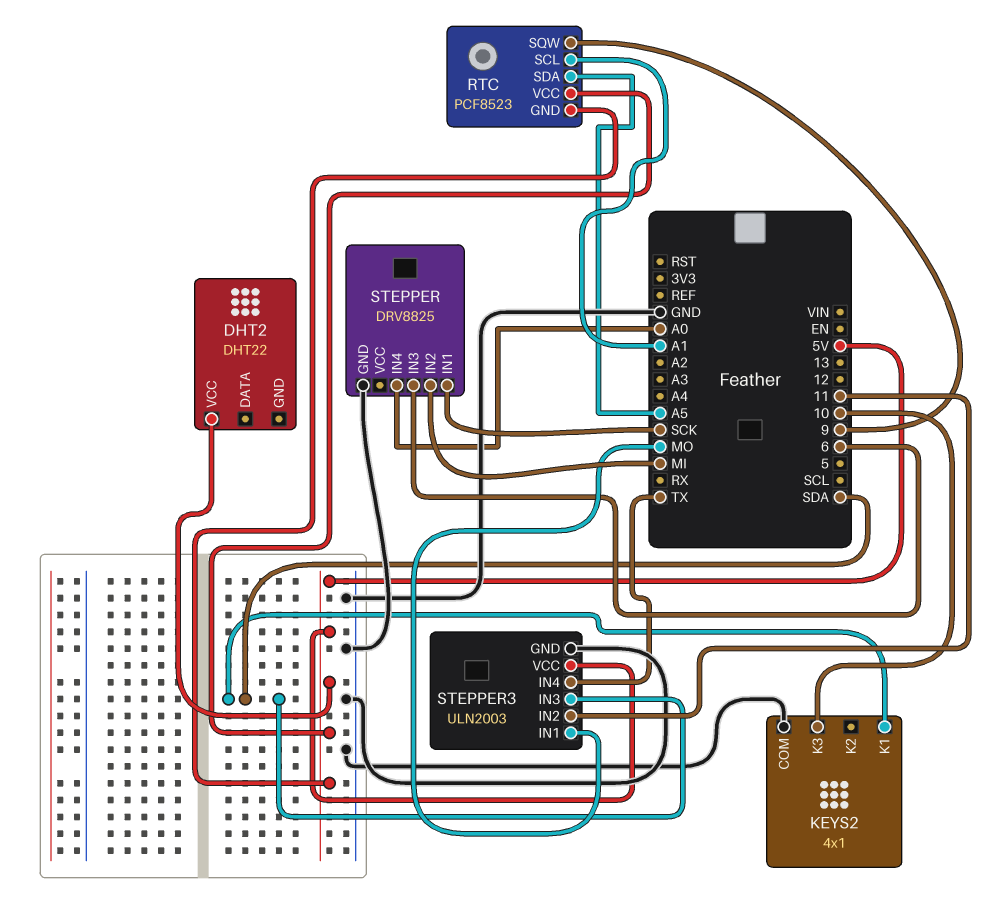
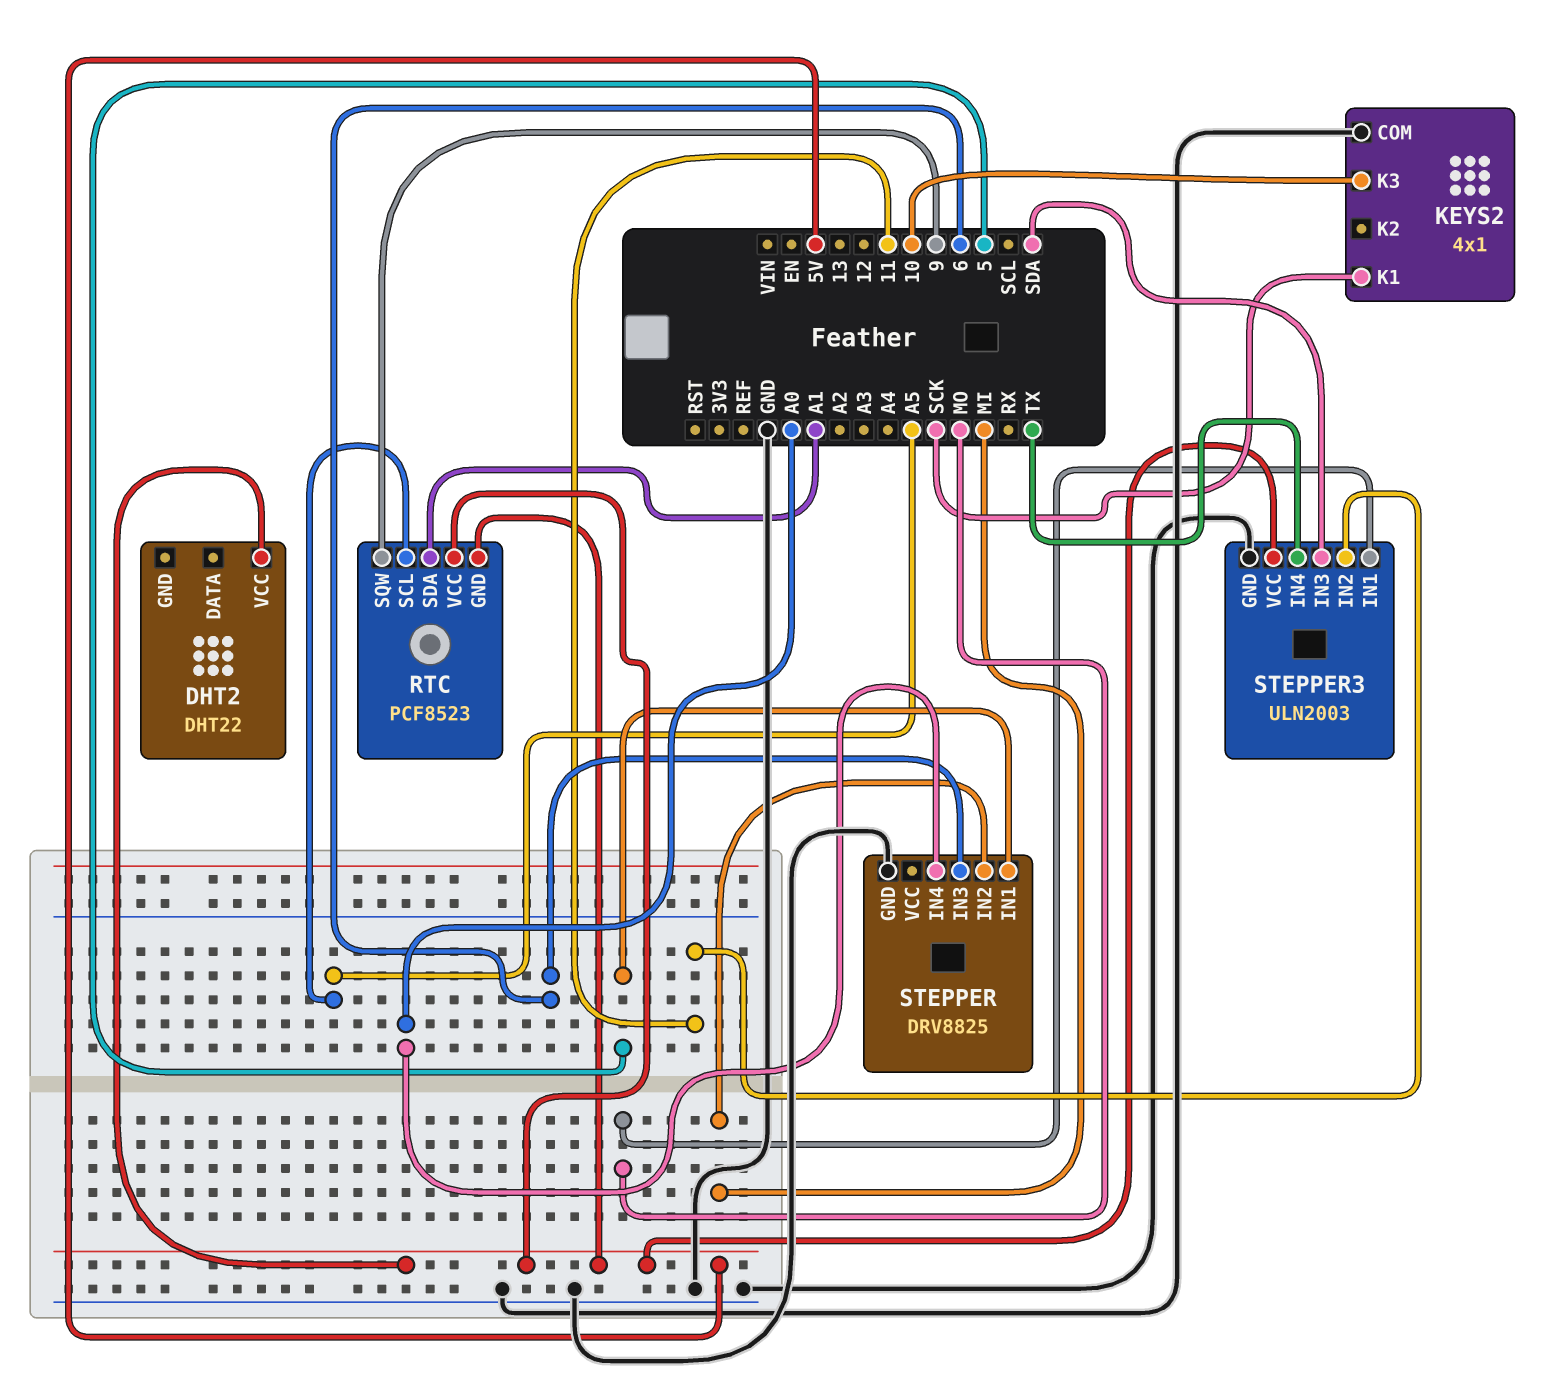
KEYS2 pin K1: SDA -> SCK
RTC pin SCL: A1 -> A5
RTC pin SDA: A5 -> A1
STEPPER pin IN1: SCK -> 5

